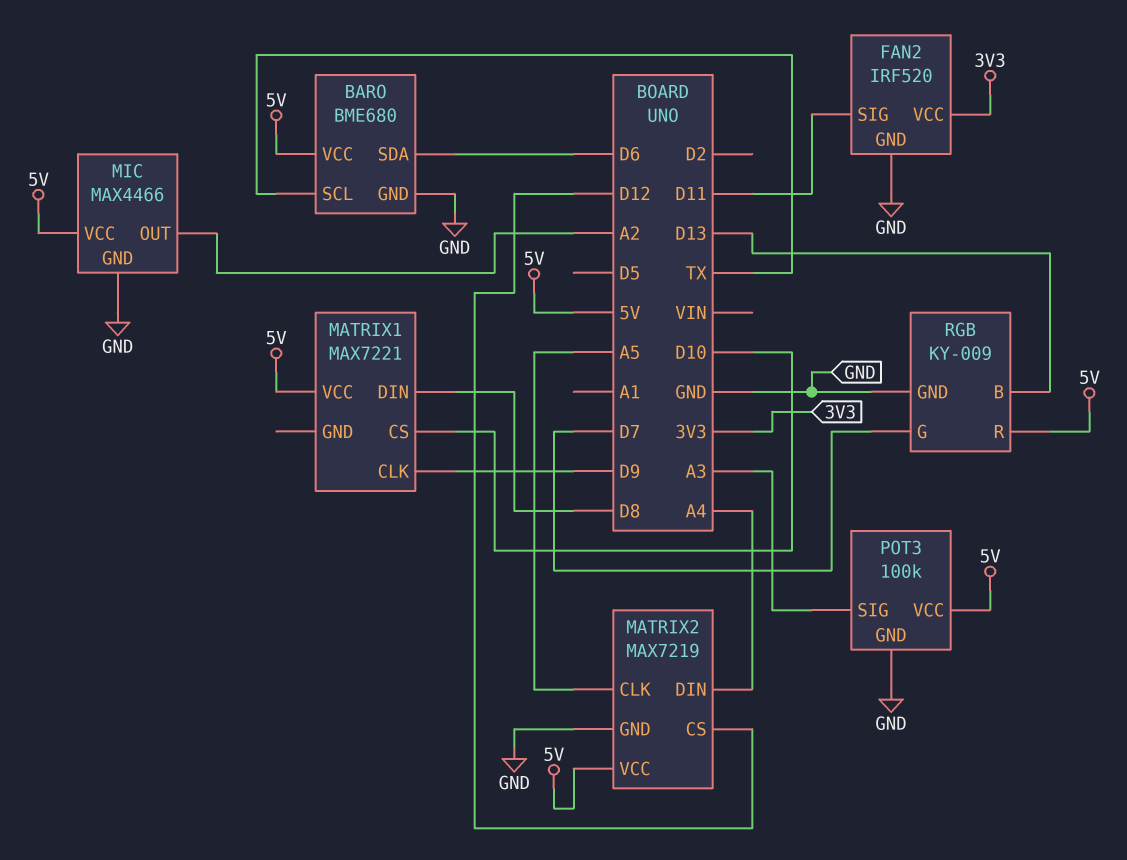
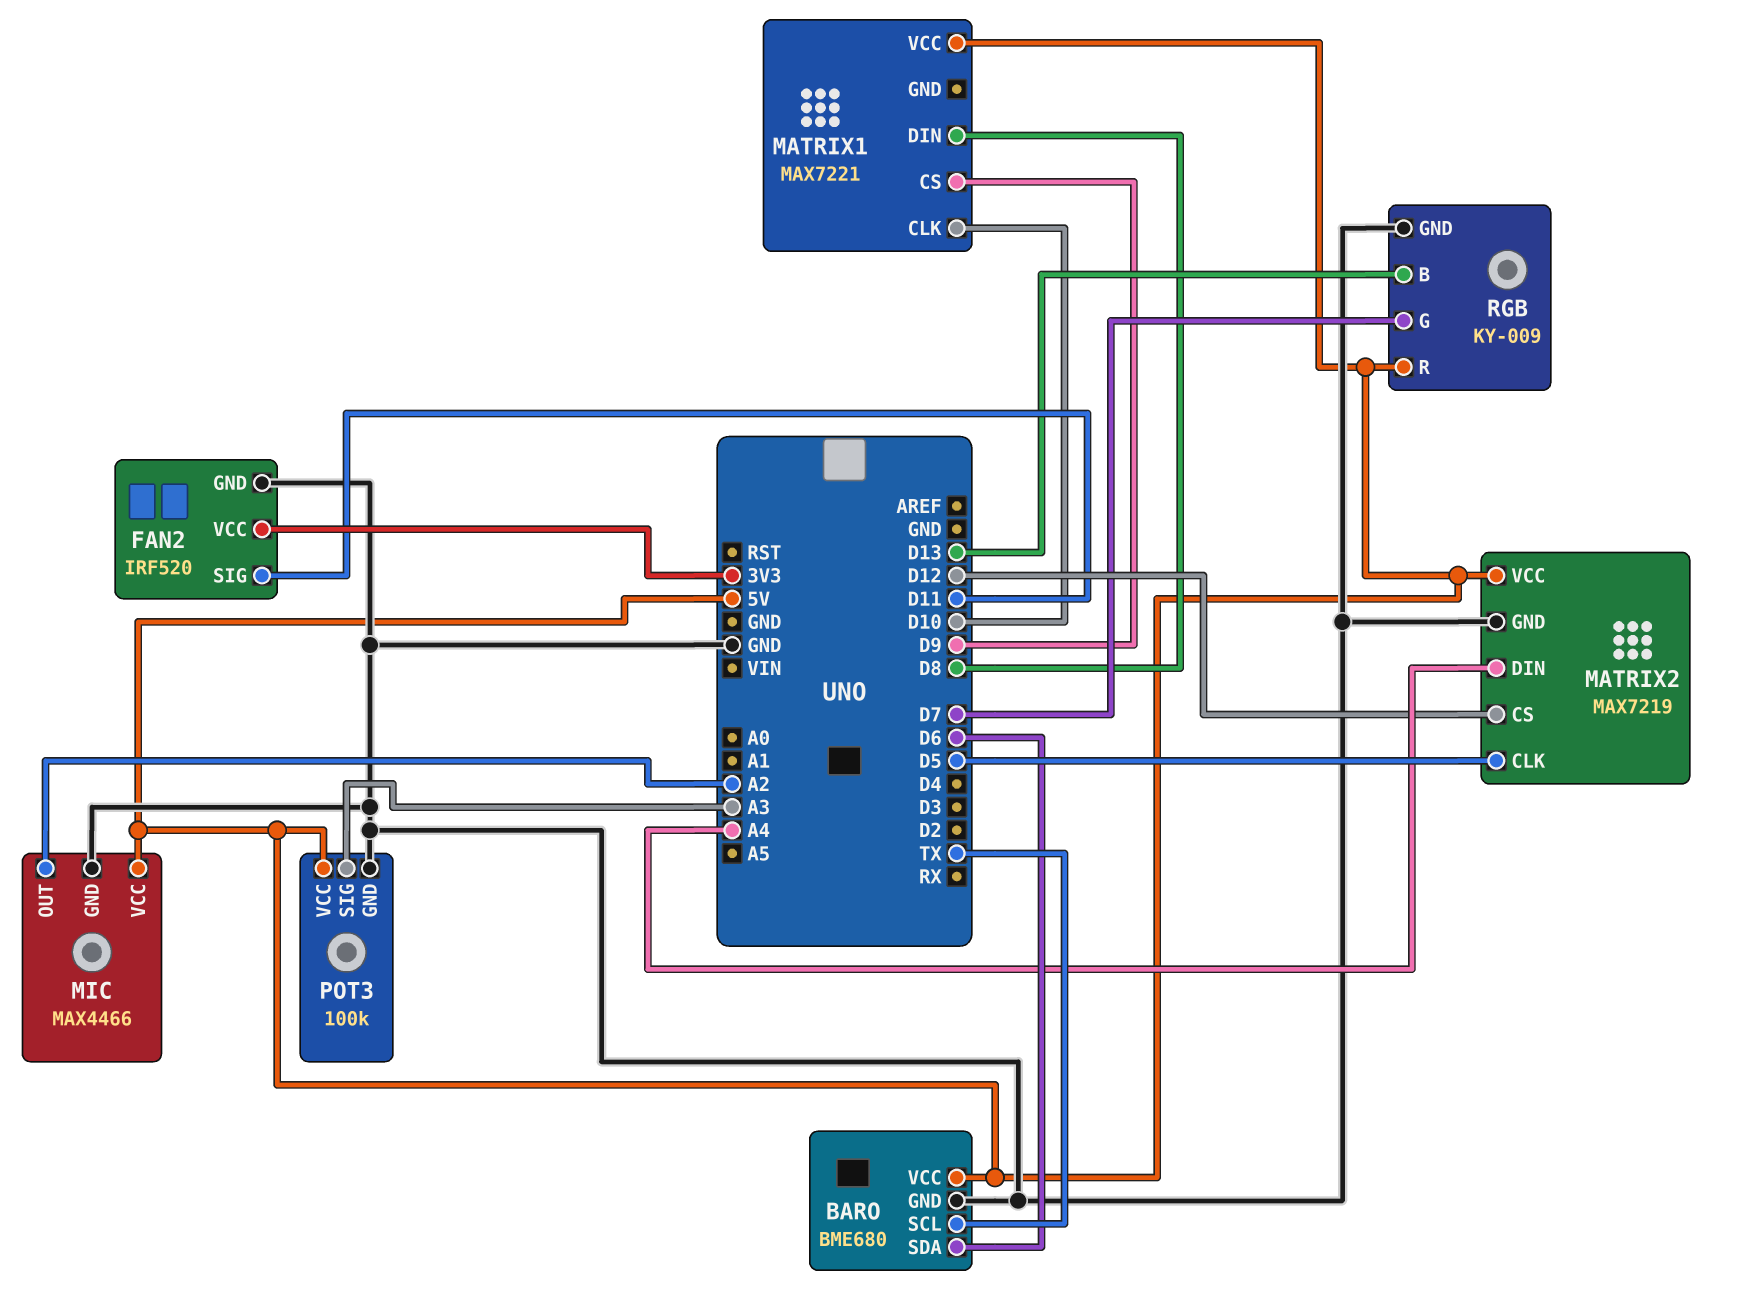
MATRIX1 pin CLK: D9 -> D10
MATRIX1 pin CS: D10 -> D9
MATRIX2 pin CLK: A5 -> D5

